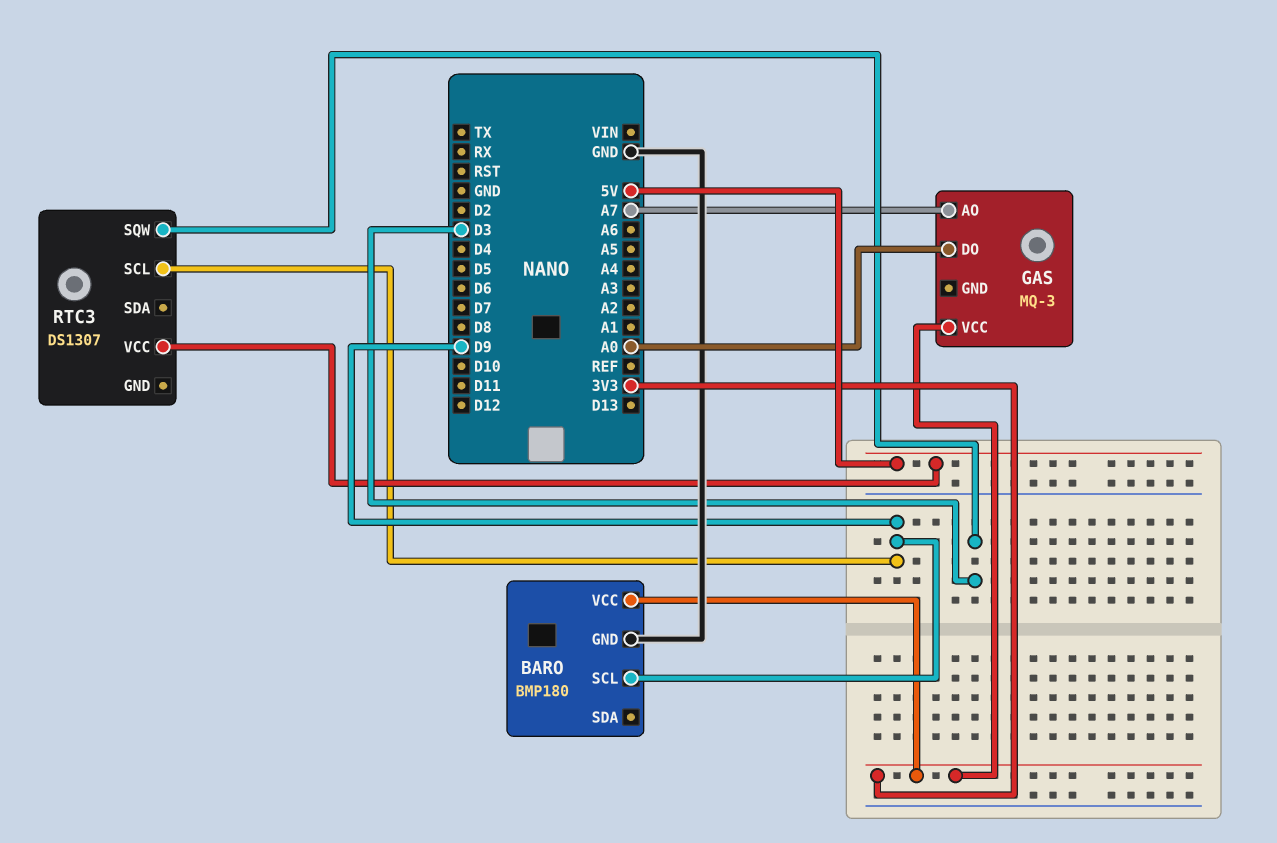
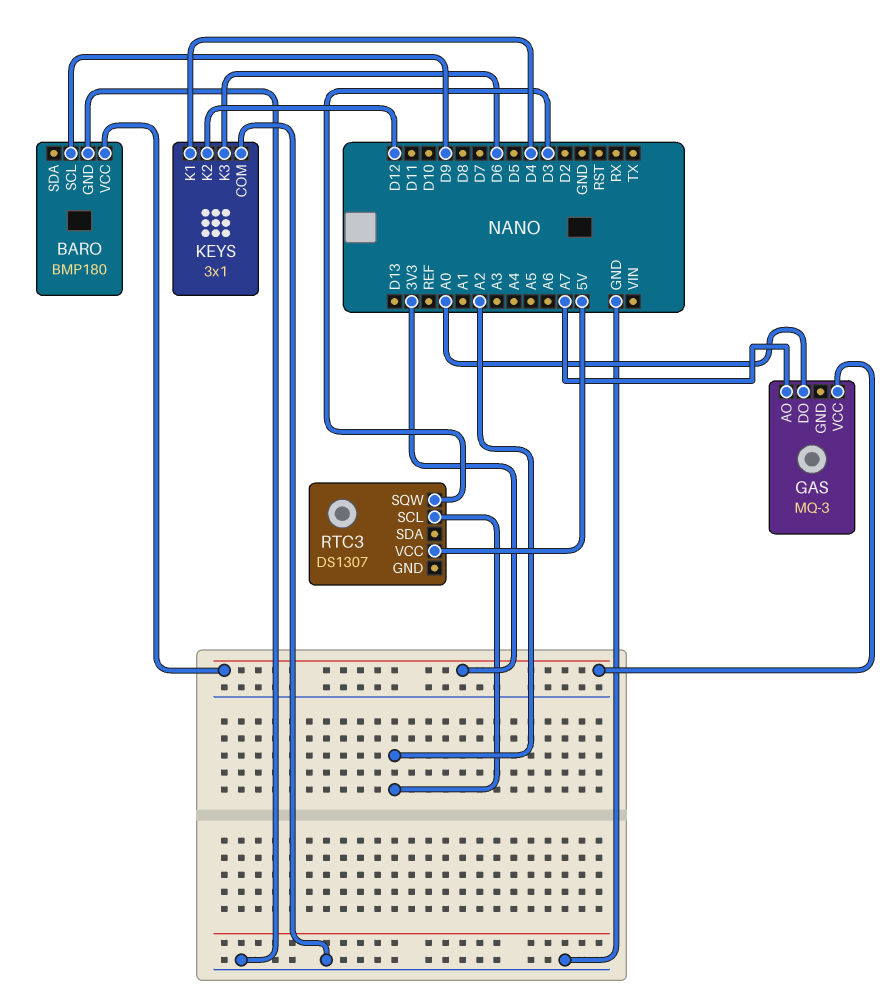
KEYS: none -> 3x1
KEYS pin COM: none -> GND
KEYS pin K1: none -> D4
KEYS pin K2: none -> D12
KEYS pin K3: none -> D6
RTC3 pin SCL: D9 -> A2

